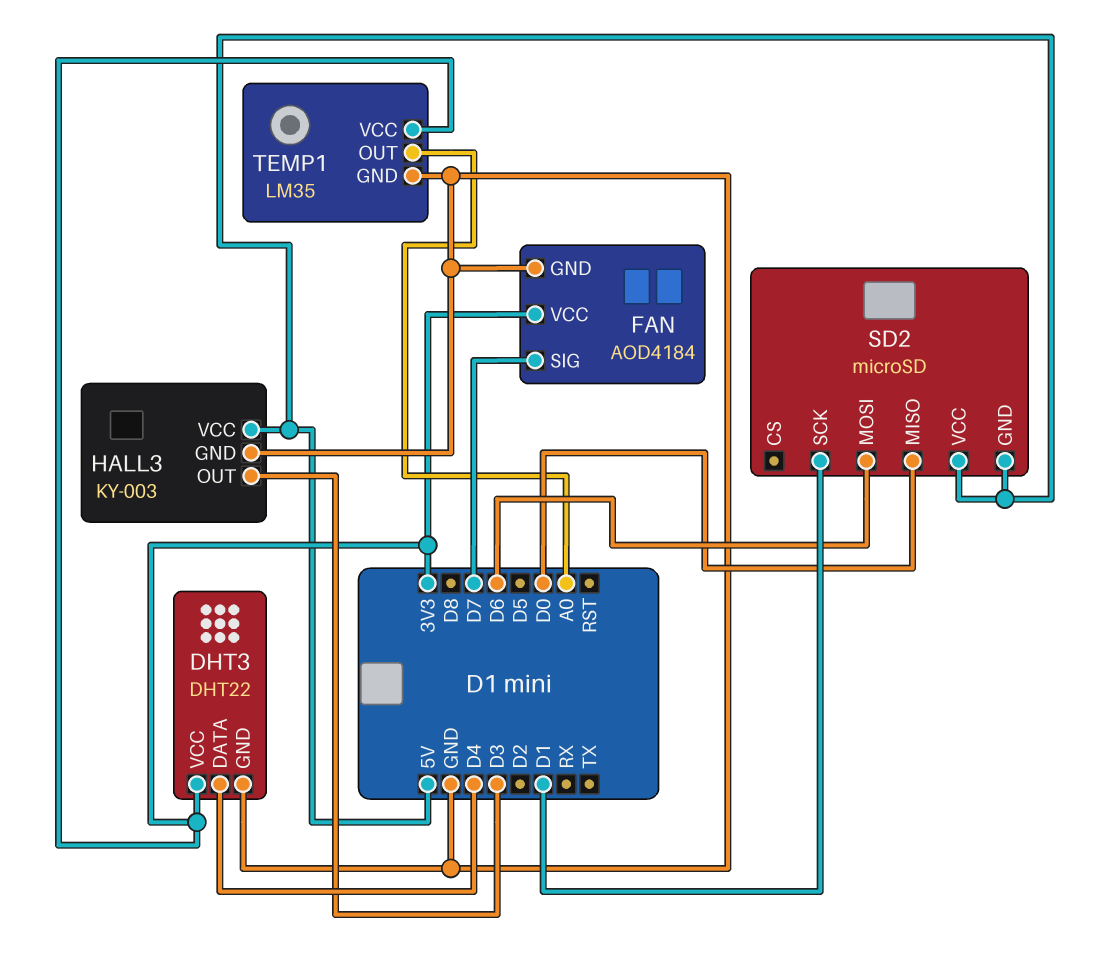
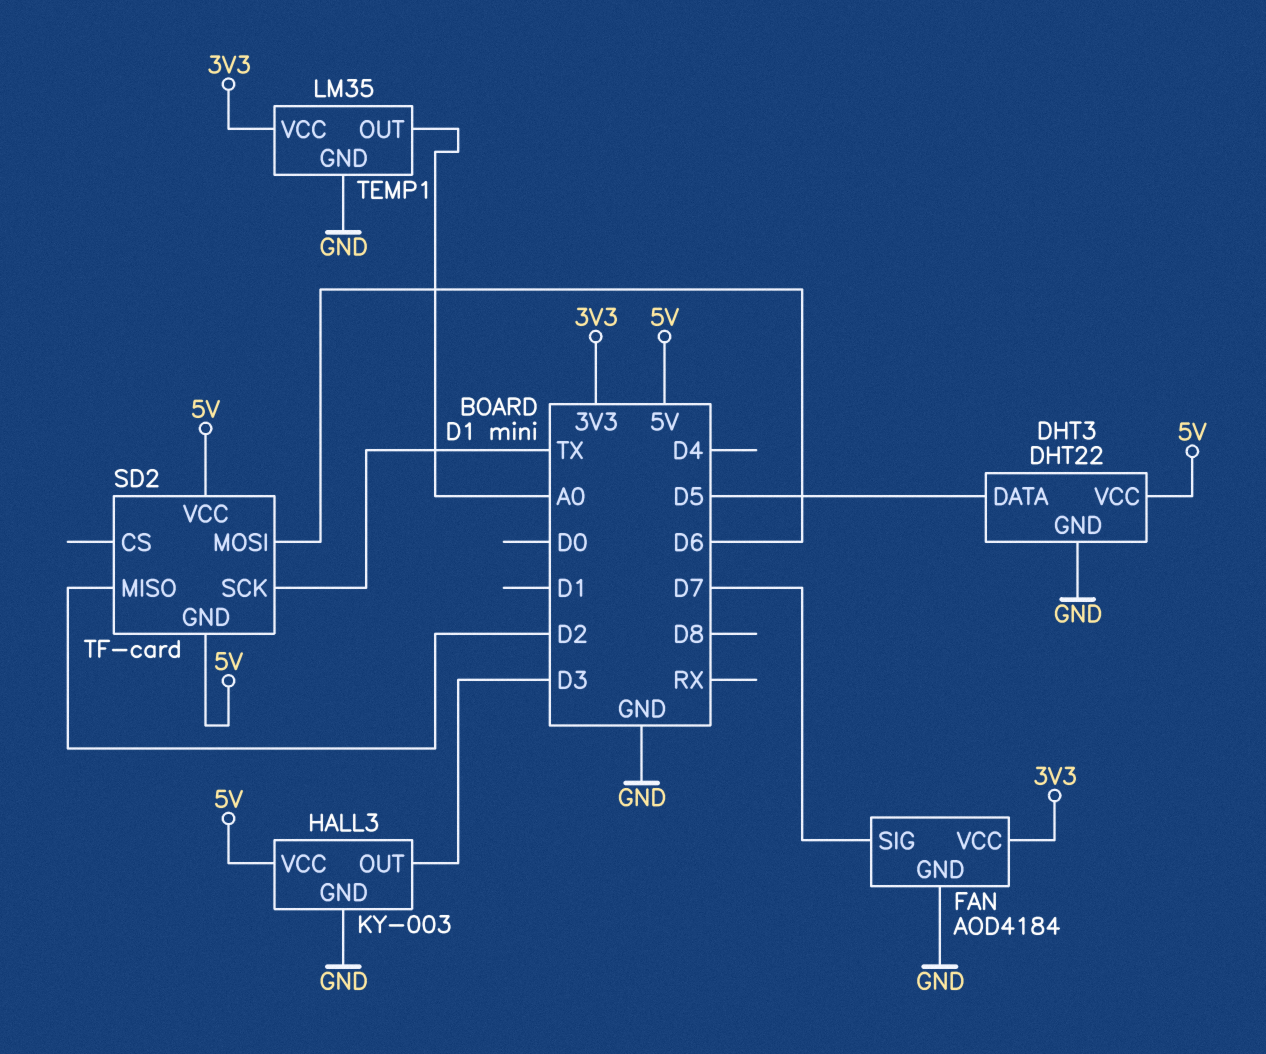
DHT3 pin DATA: D4 -> D5
DHT3 pin VCC: 3V3 -> 5V
SD2: microSD -> TF-card
SD2 pin MISO: D0 -> D2
SD2 pin SCK: D1 -> TX

